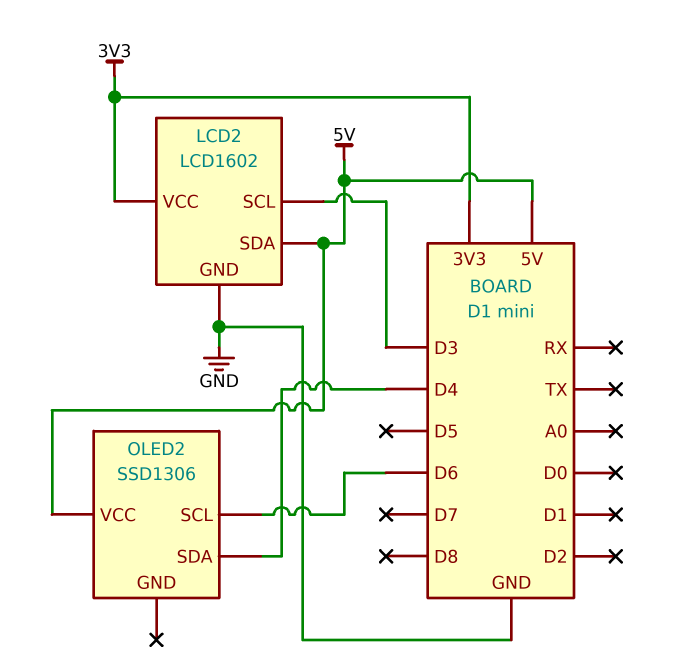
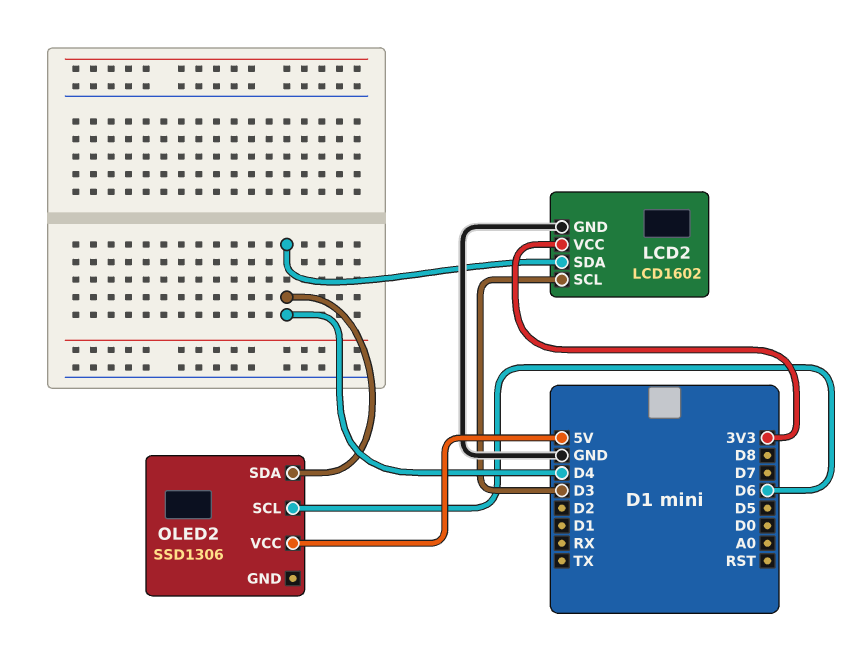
LCD2 pin SDA: 5V -> D4

